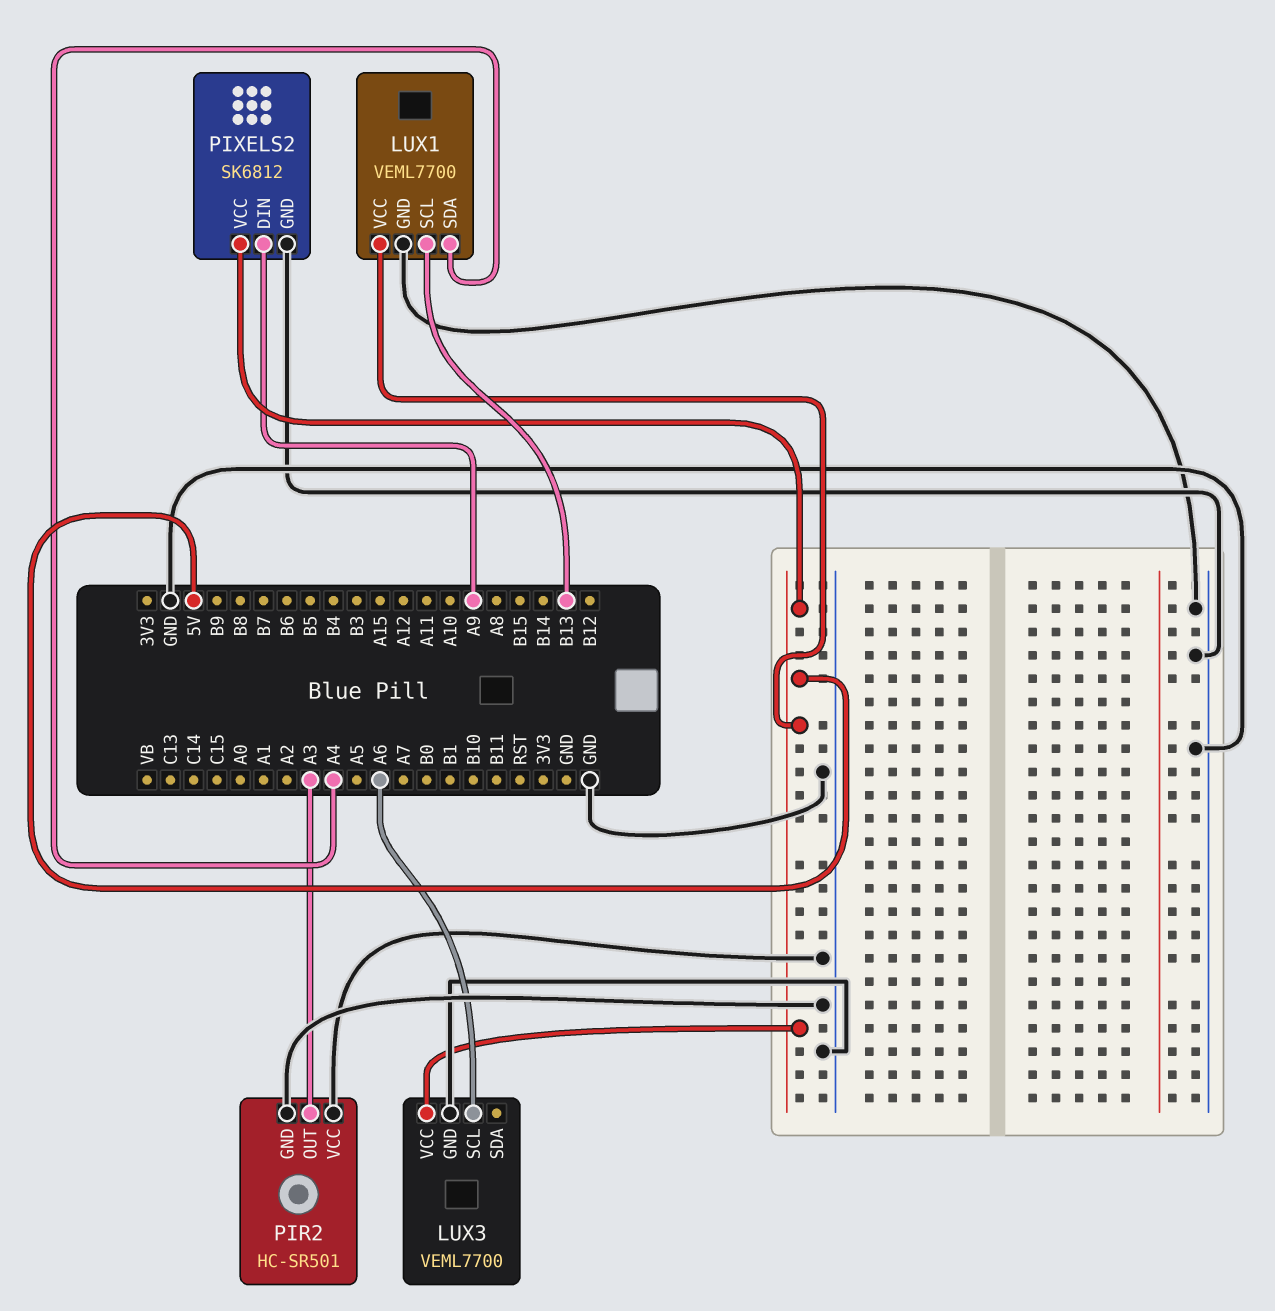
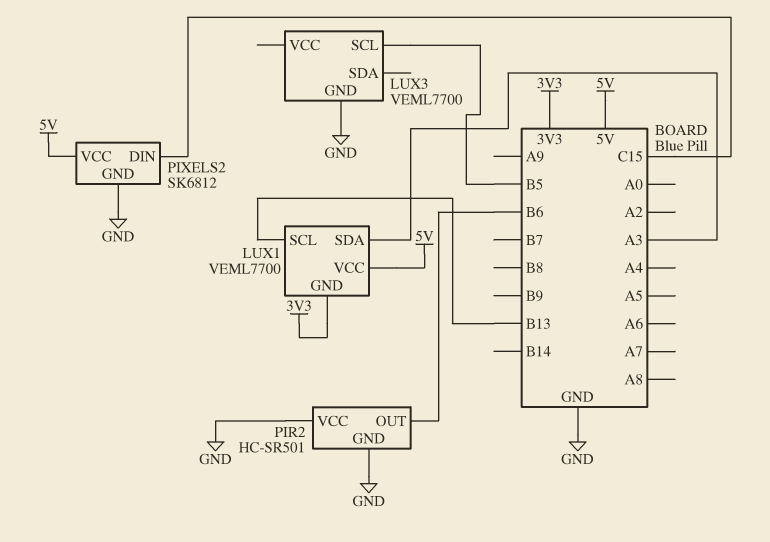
LUX1 pin GND: GND -> 3V3
LUX1 pin SDA: A4 -> A3
LUX3 pin SCL: A6 -> B5
LUX3 pin VCC: 5V -> none
PIR2 pin OUT: A3 -> B6
PIXELS2 pin DIN: A9 -> C15

